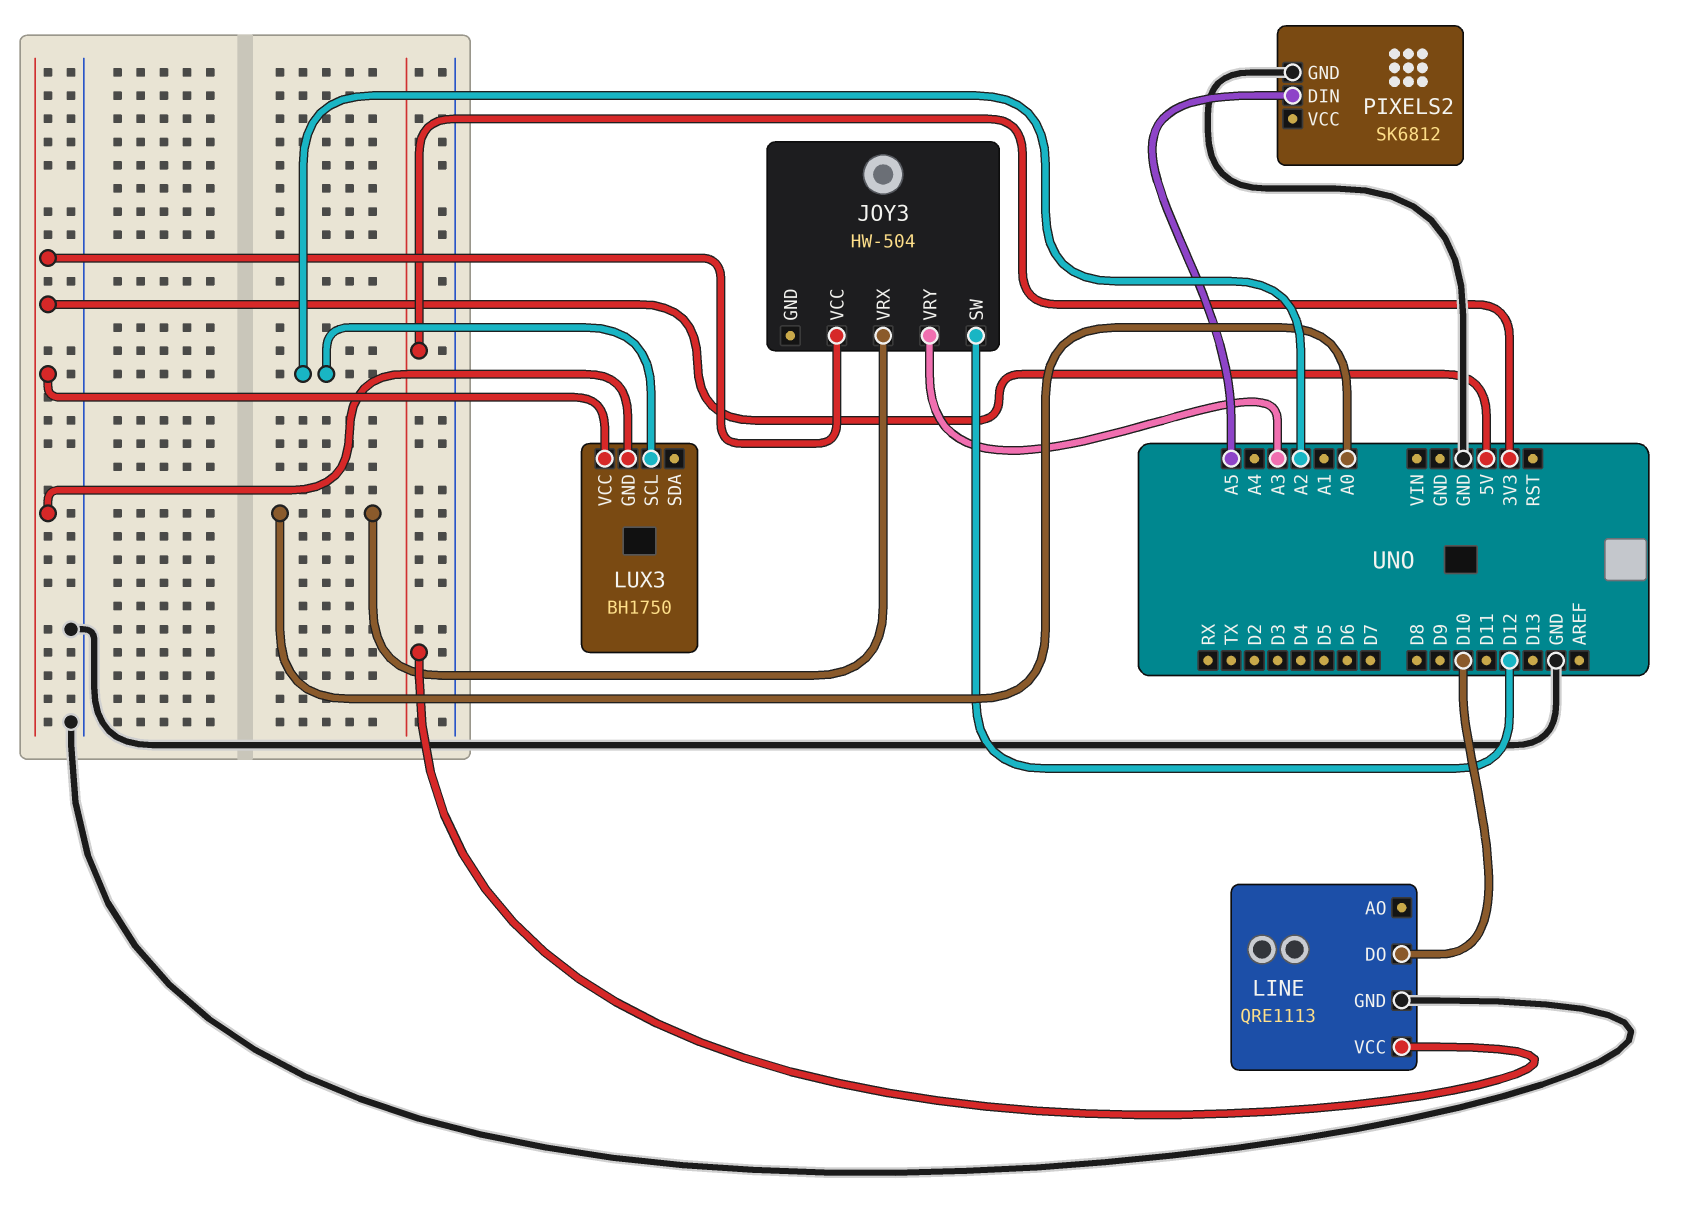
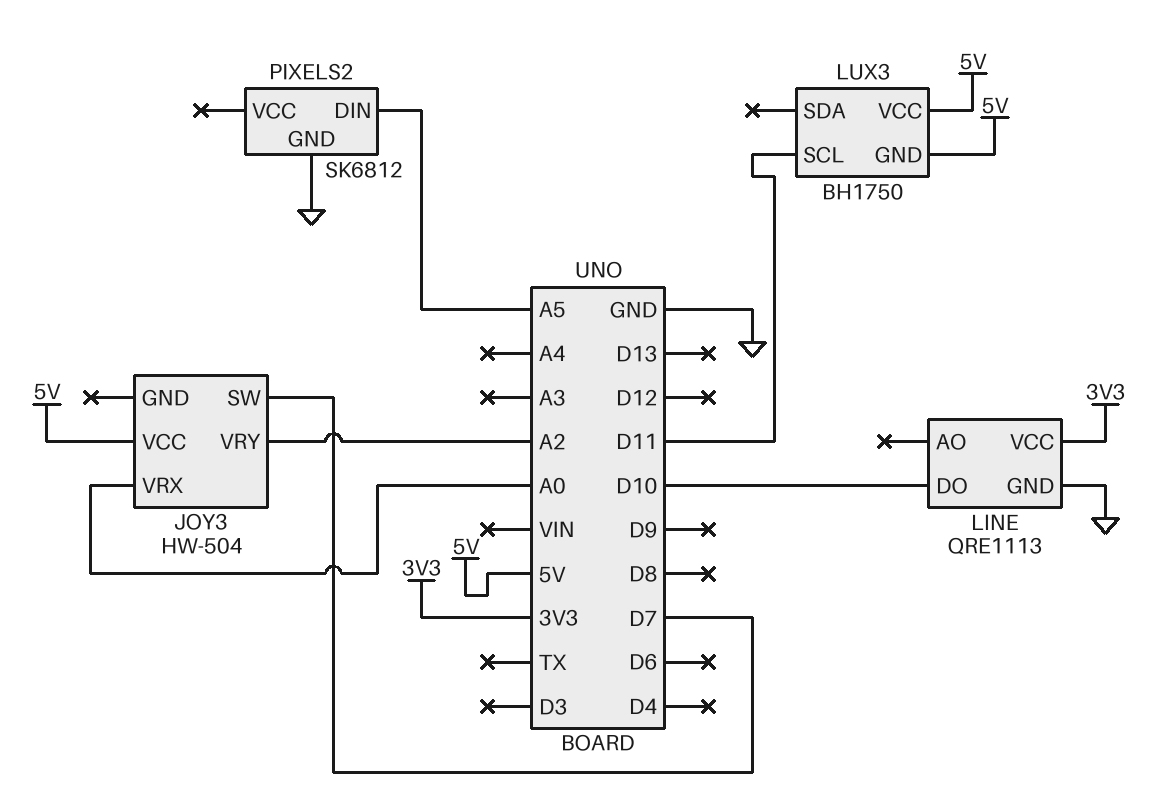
JOY3 pin SW: D12 -> D7
JOY3 pin VRY: A3 -> A2
LUX3 pin SCL: A2 -> D11

